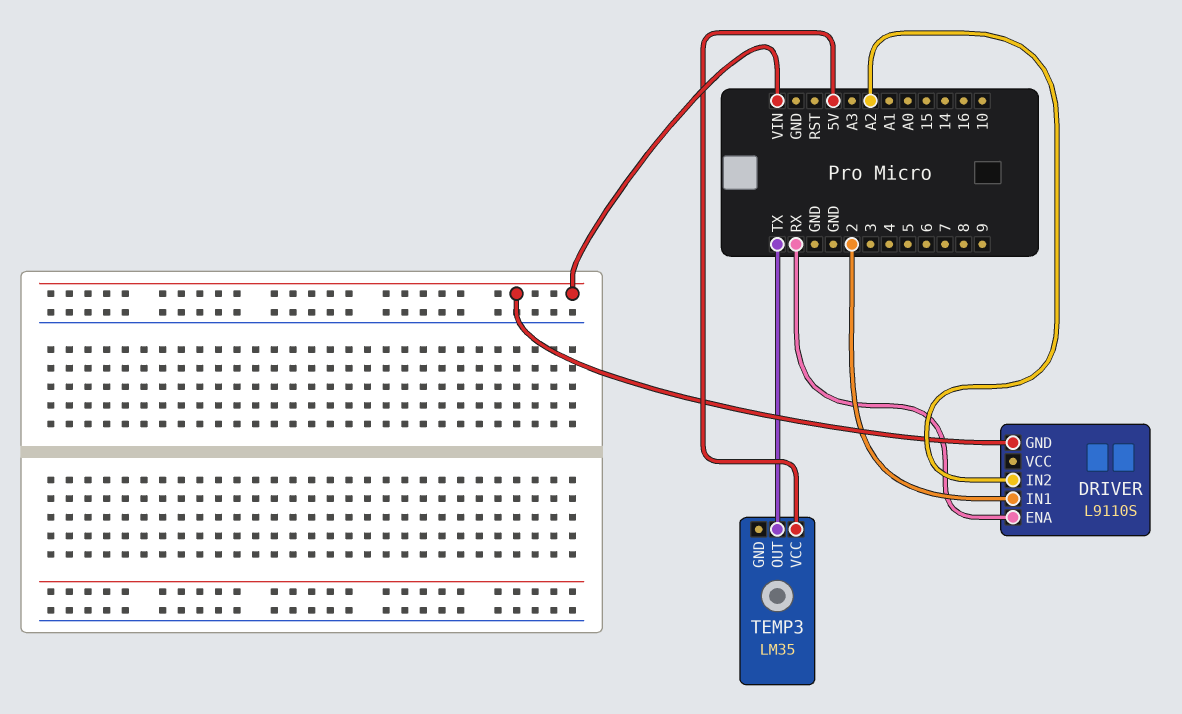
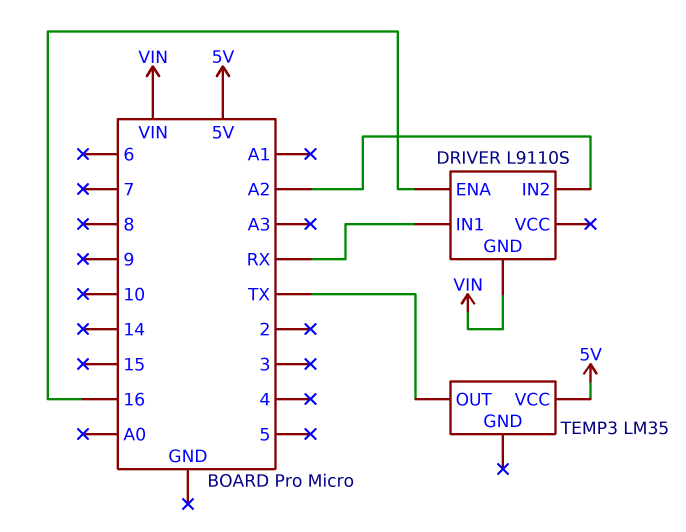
DRIVER pin ENA: RX -> 16
DRIVER pin IN1: 2 -> RX

